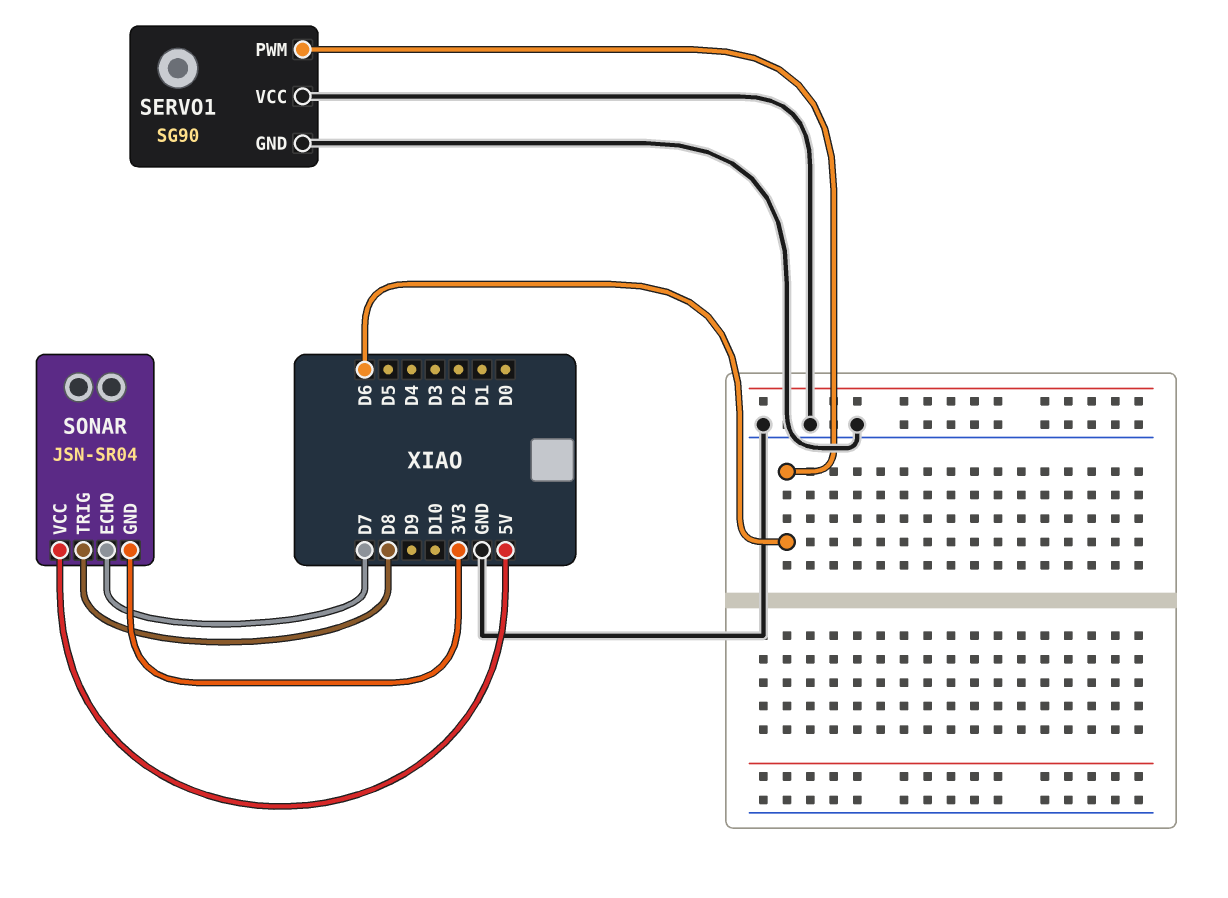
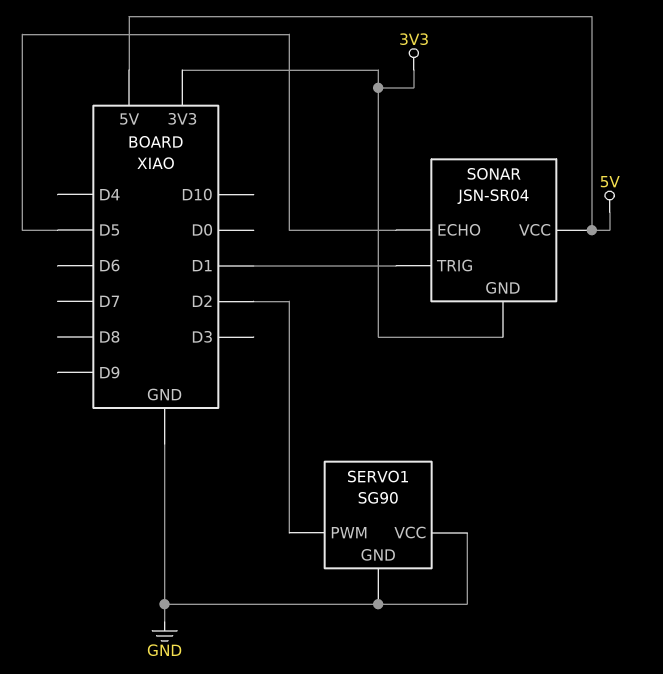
SERVO1 pin PWM: D6 -> D2
SONAR pin ECHO: D7 -> D5
SONAR pin TRIG: D8 -> D1

